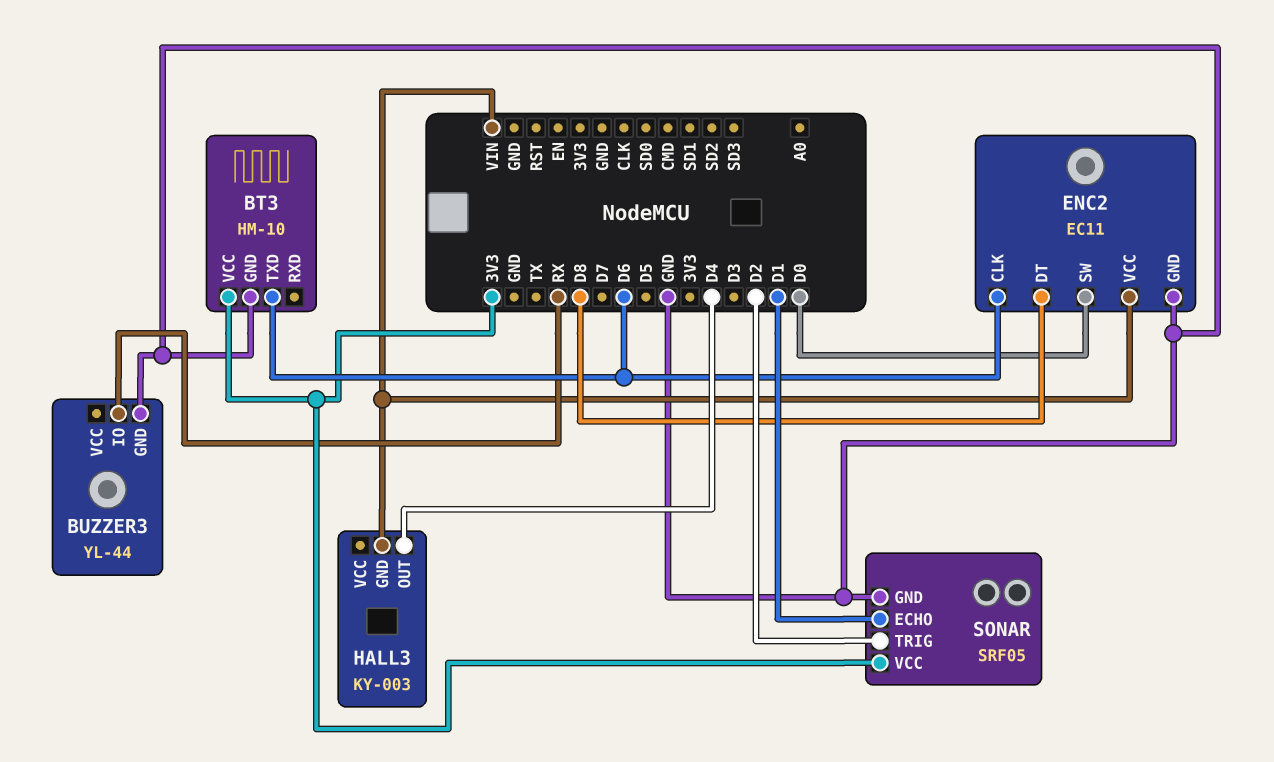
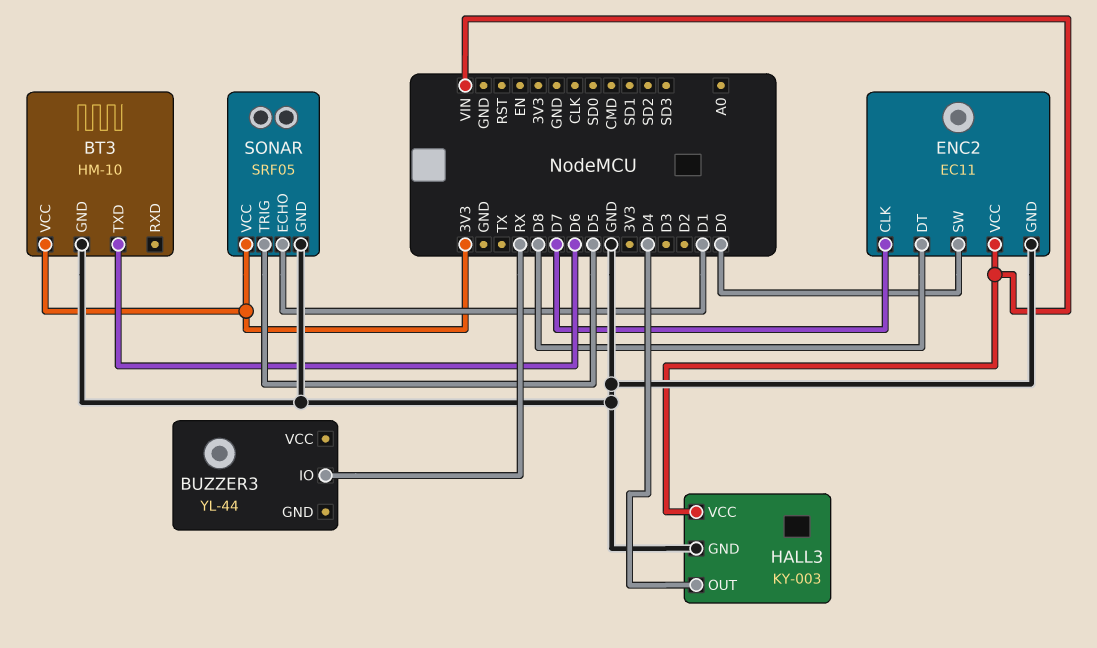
BUZZER3 pin GND: GND -> none
ENC2 pin CLK: D6 -> D7
HALL3 pin GND: VIN -> GND
HALL3 pin VCC: none -> VIN
SONAR pin TRIG: D2 -> D5

